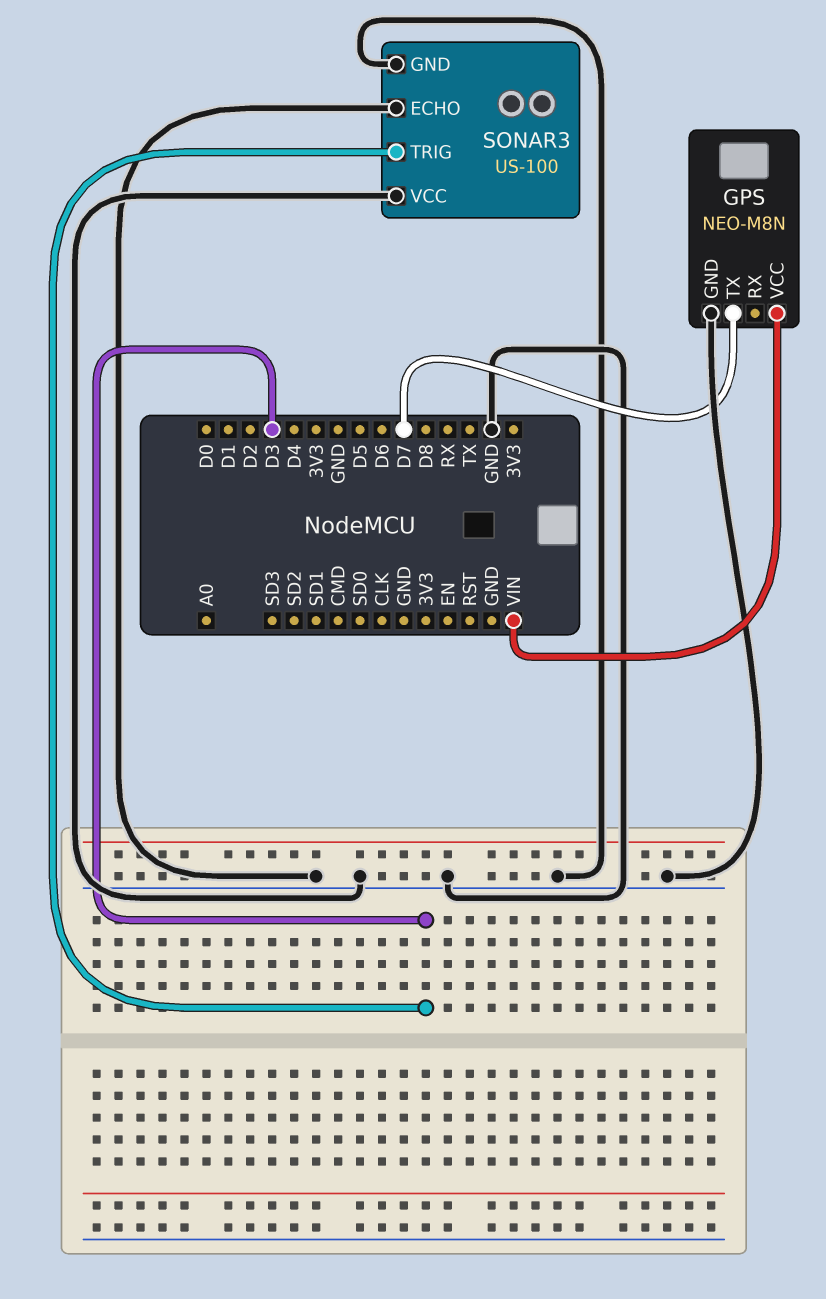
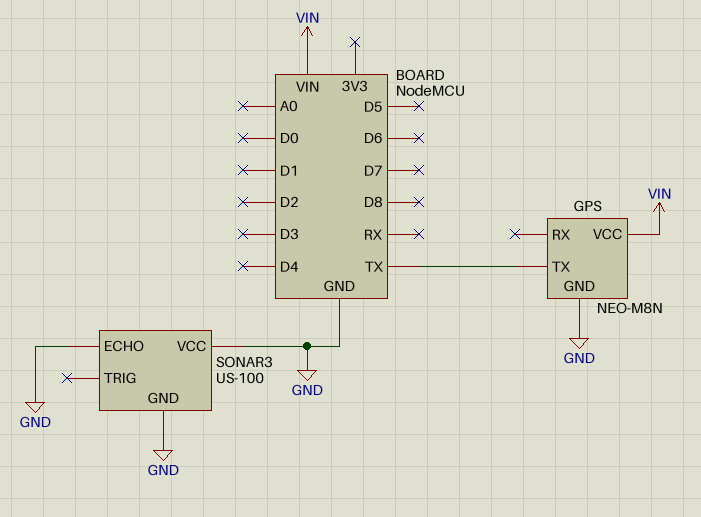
GPS pin TX: D7 -> TX
SONAR3 pin TRIG: D3 -> none

